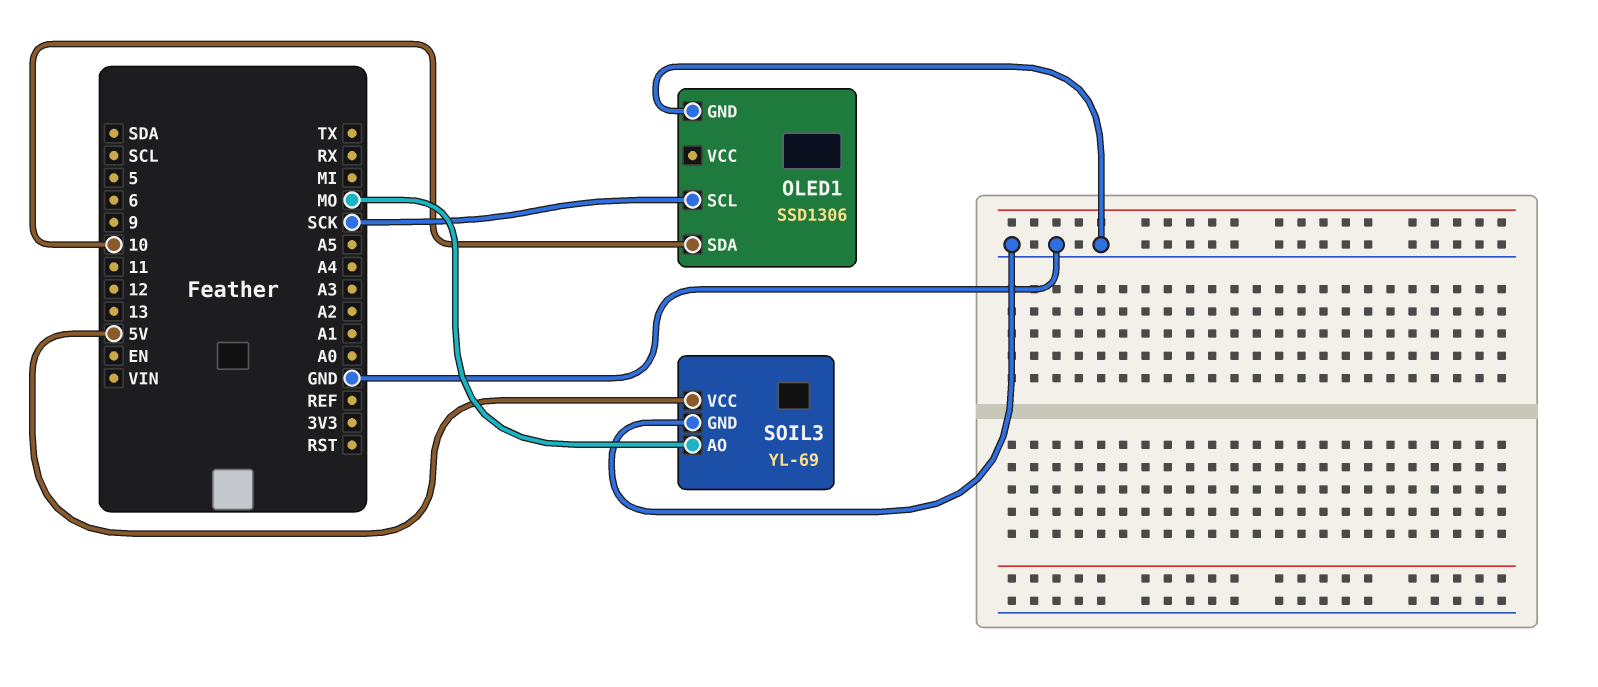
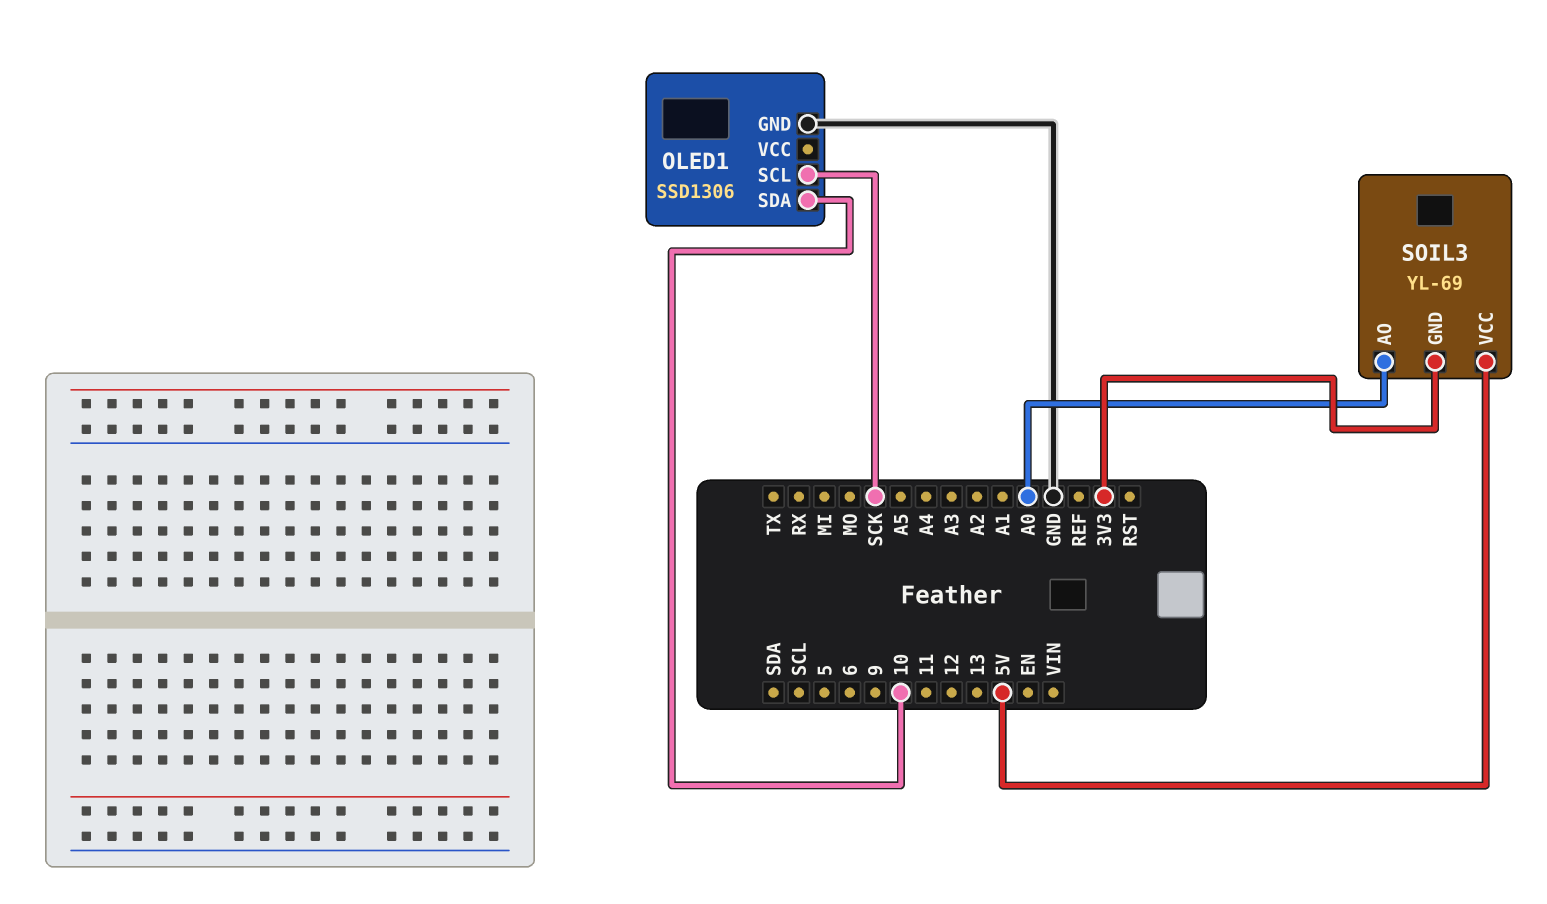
SOIL3 pin AO: MO -> A0
SOIL3 pin GND: GND -> 3V3

